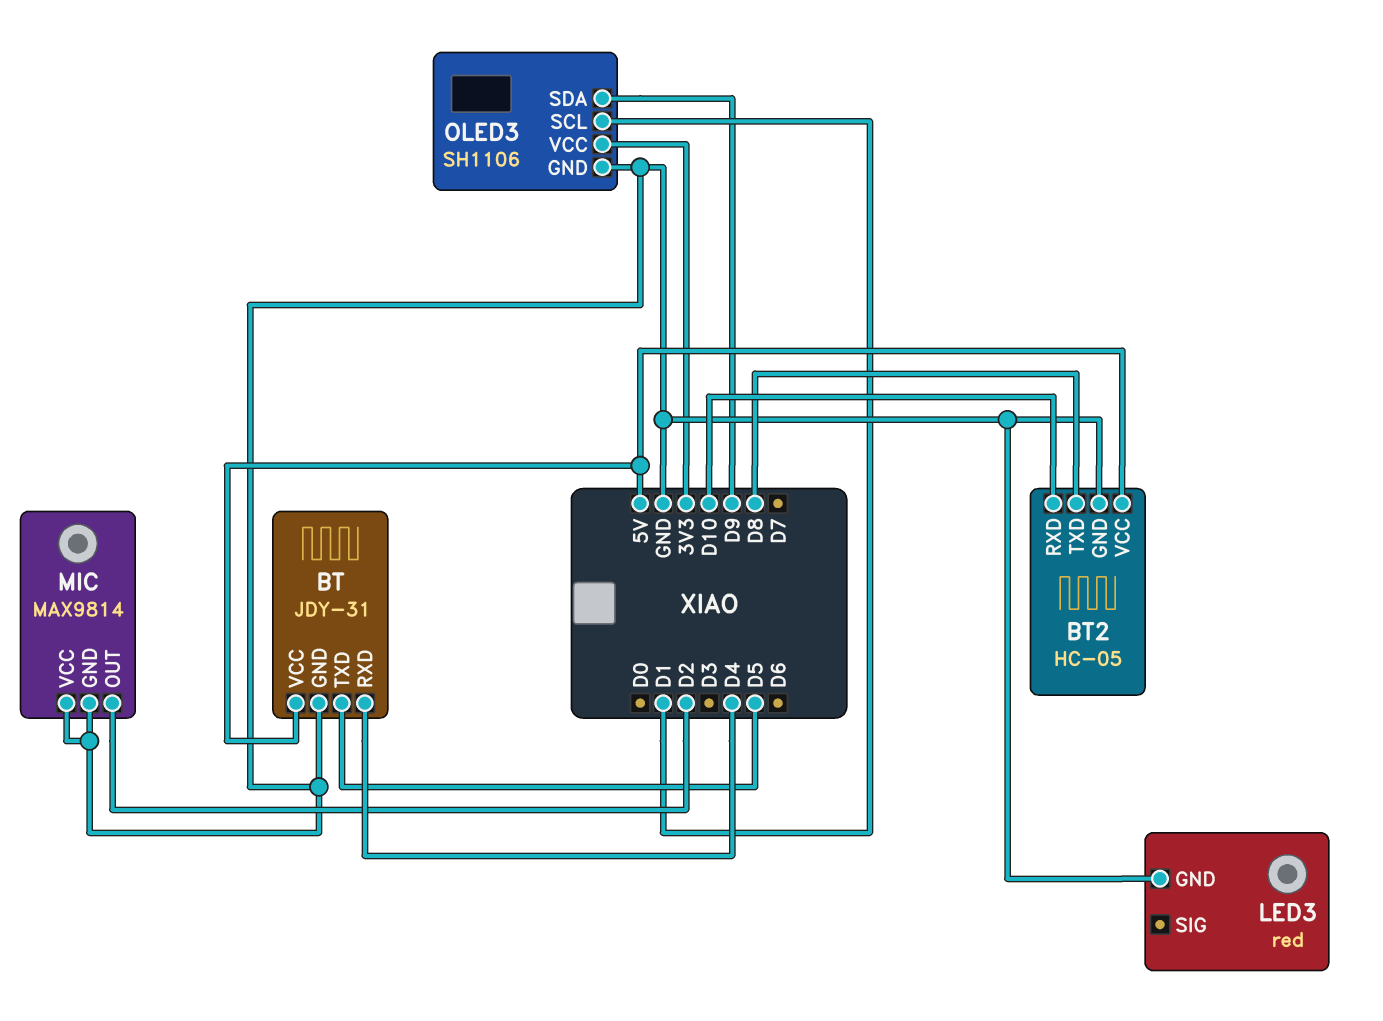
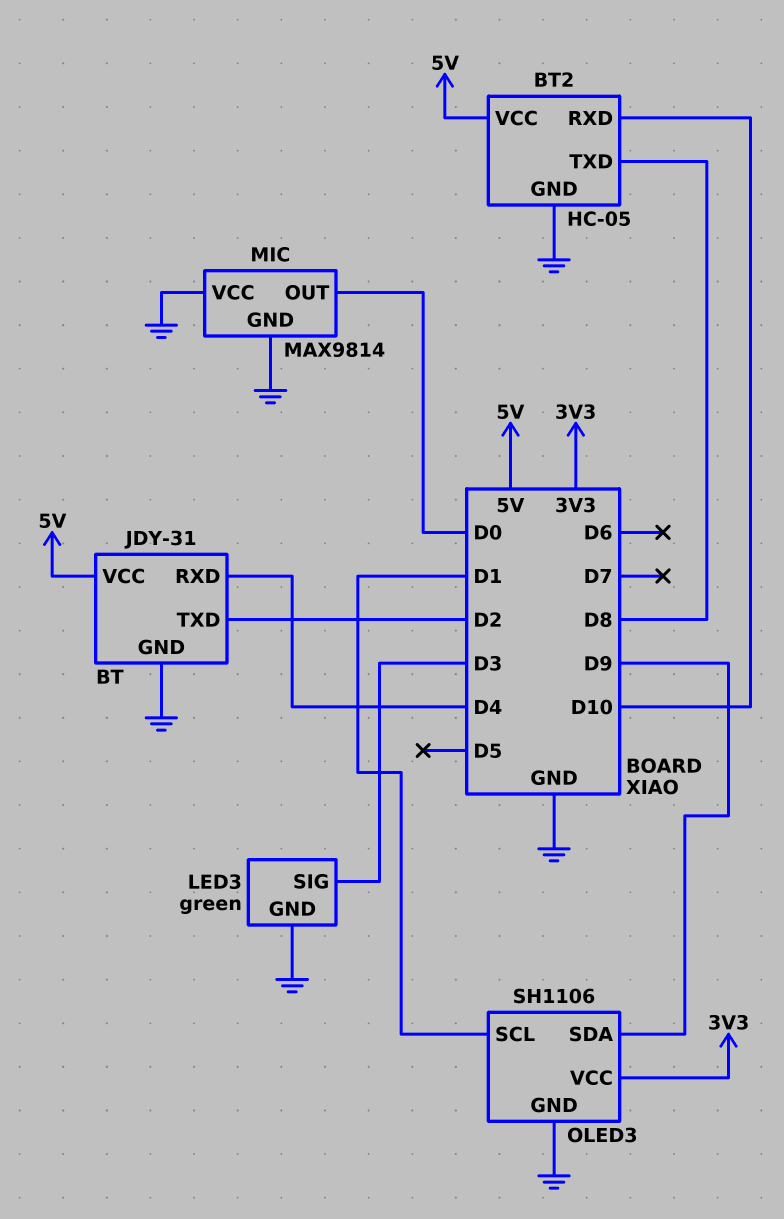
BT pin TXD: D5 -> D2
LED3: red -> green
LED3 pin SIG: none -> D3
MIC pin OUT: D2 -> D0

